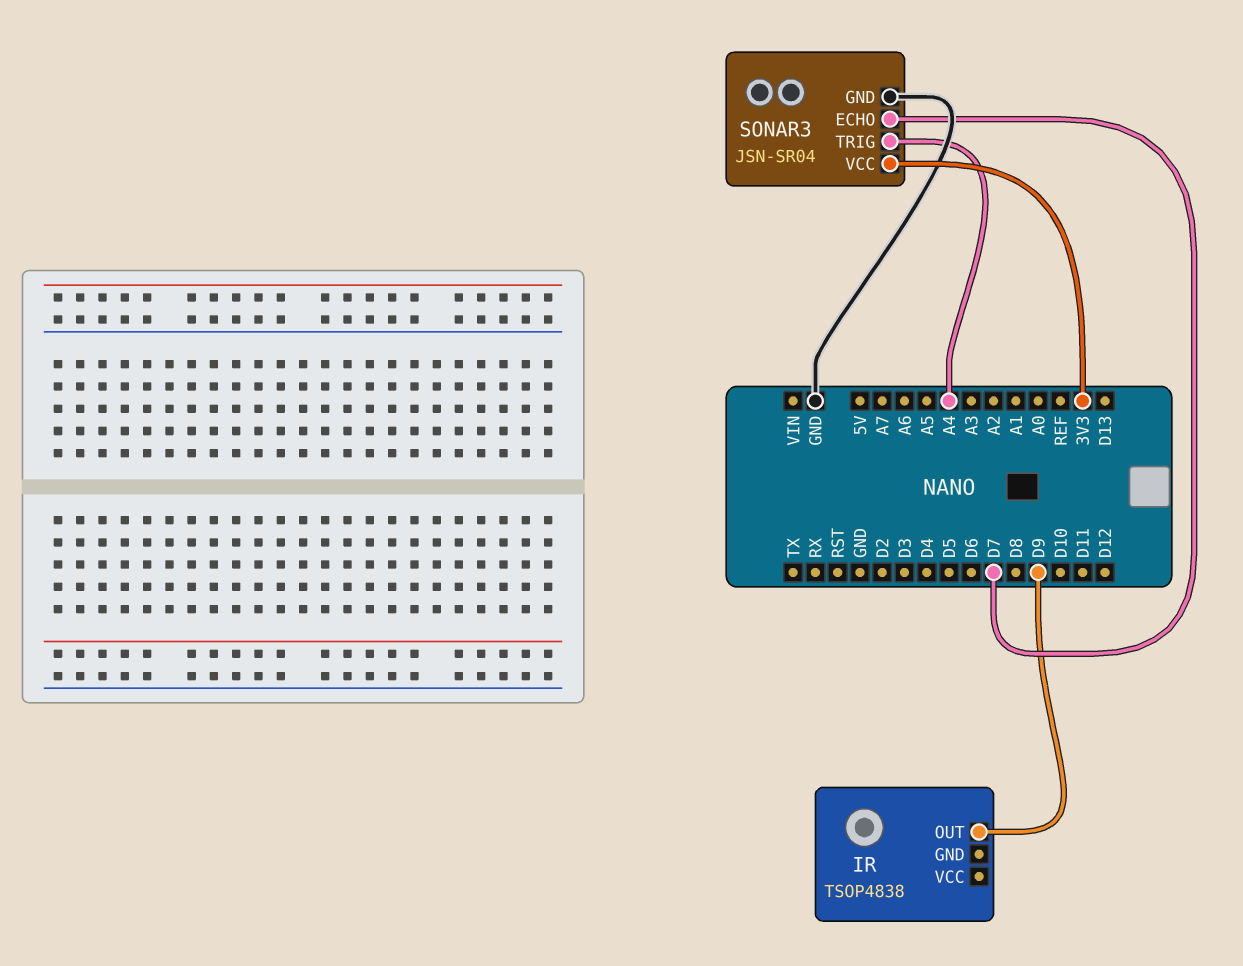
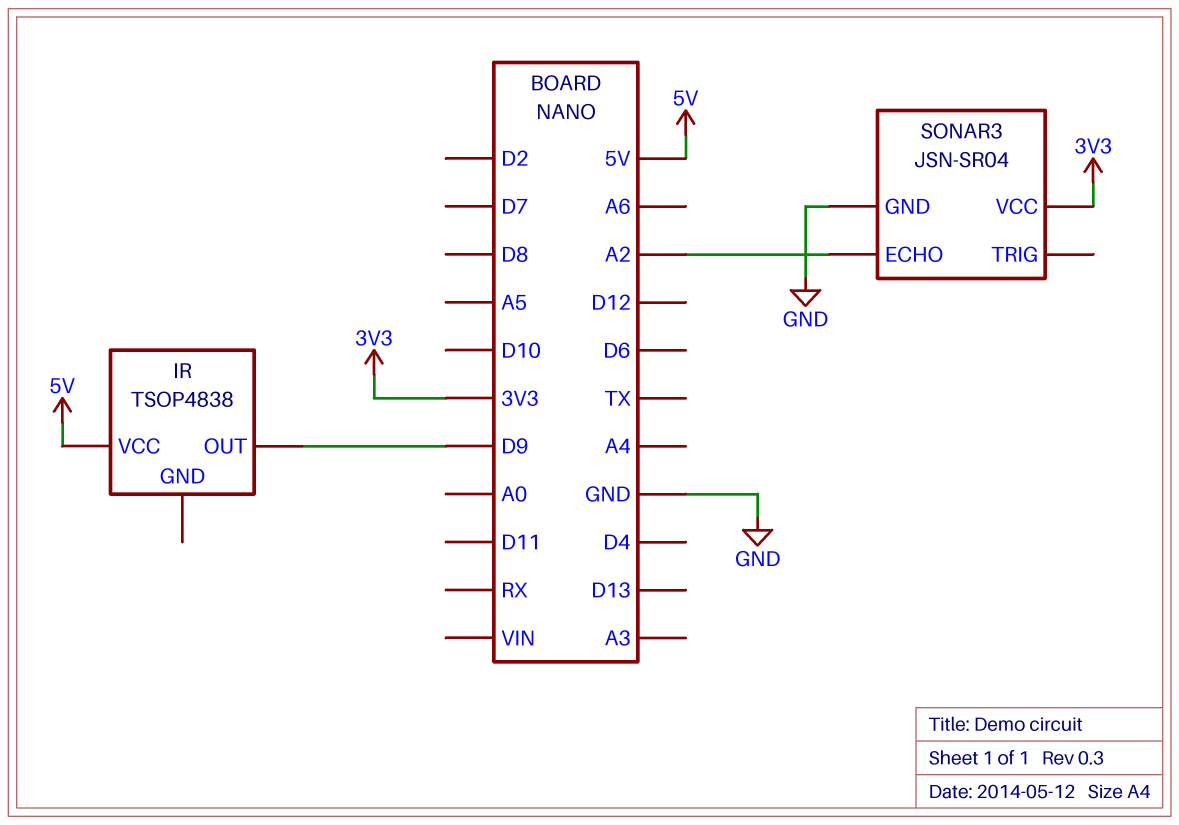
IR pin VCC: none -> 5V
SONAR3 pin ECHO: D7 -> A2
SONAR3 pin TRIG: A4 -> none

